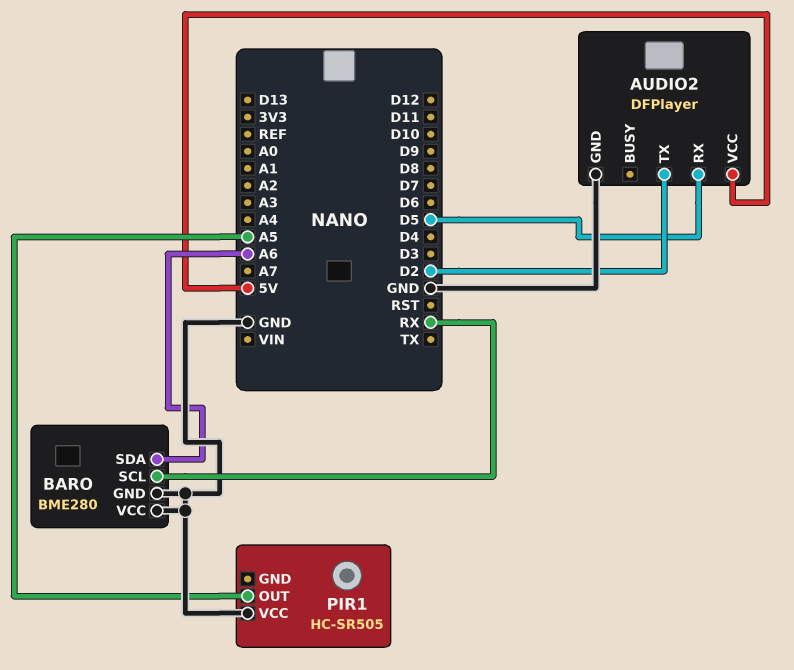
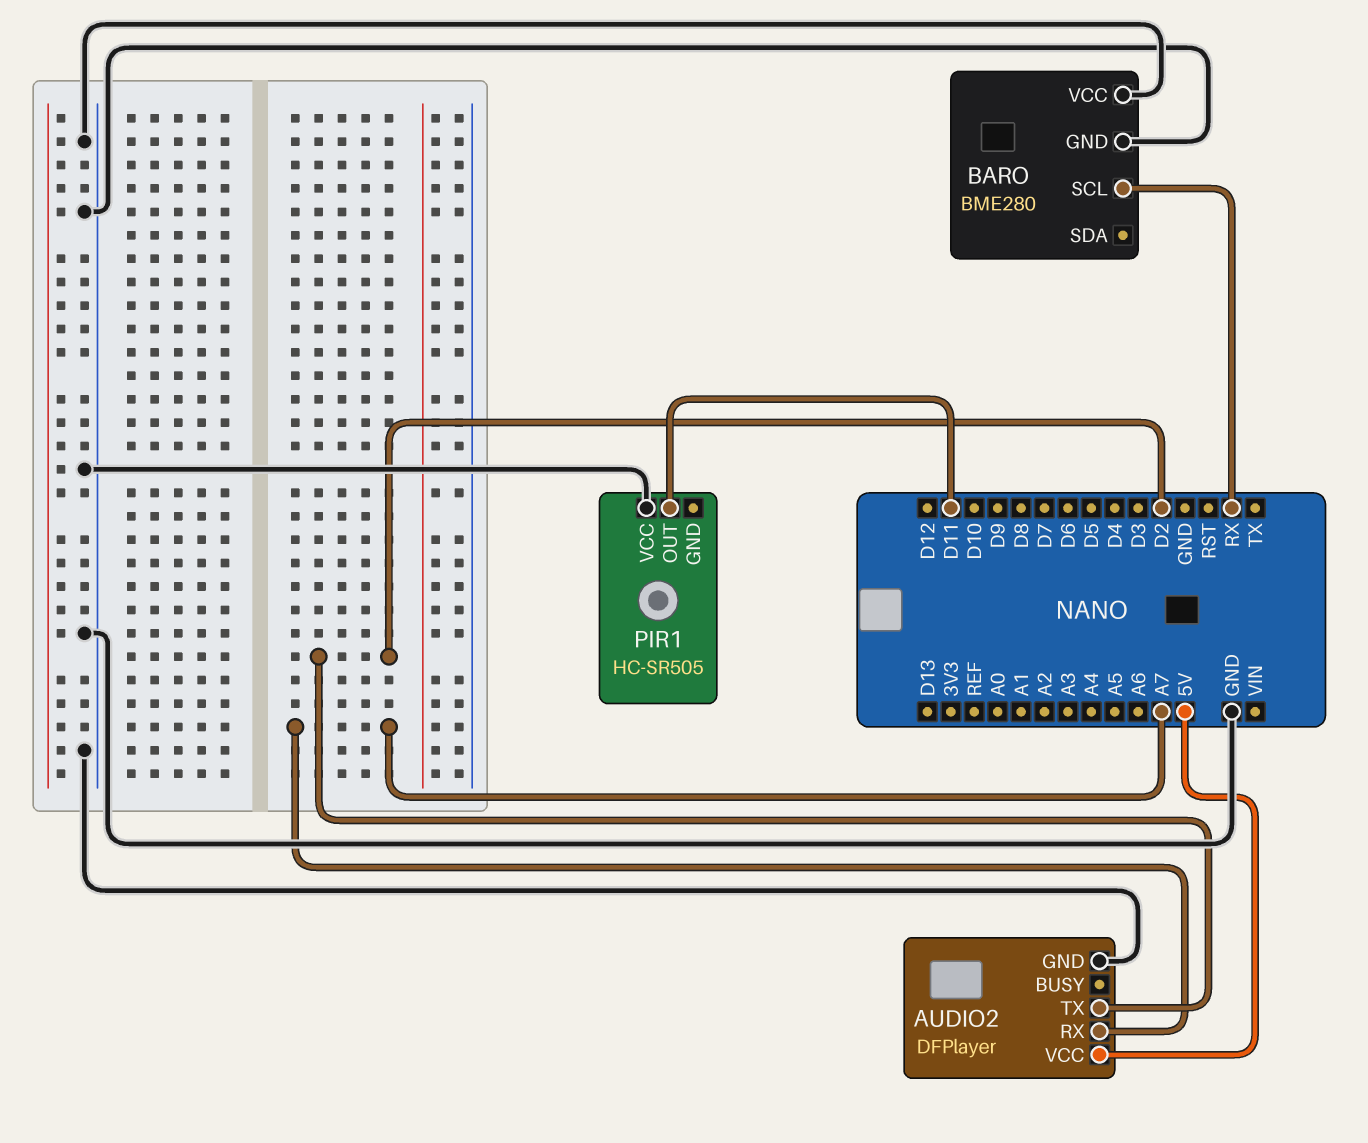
AUDIO2 pin RX: D5 -> A7
BARO pin SDA: A6 -> none
PIR1 pin OUT: A5 -> D11

